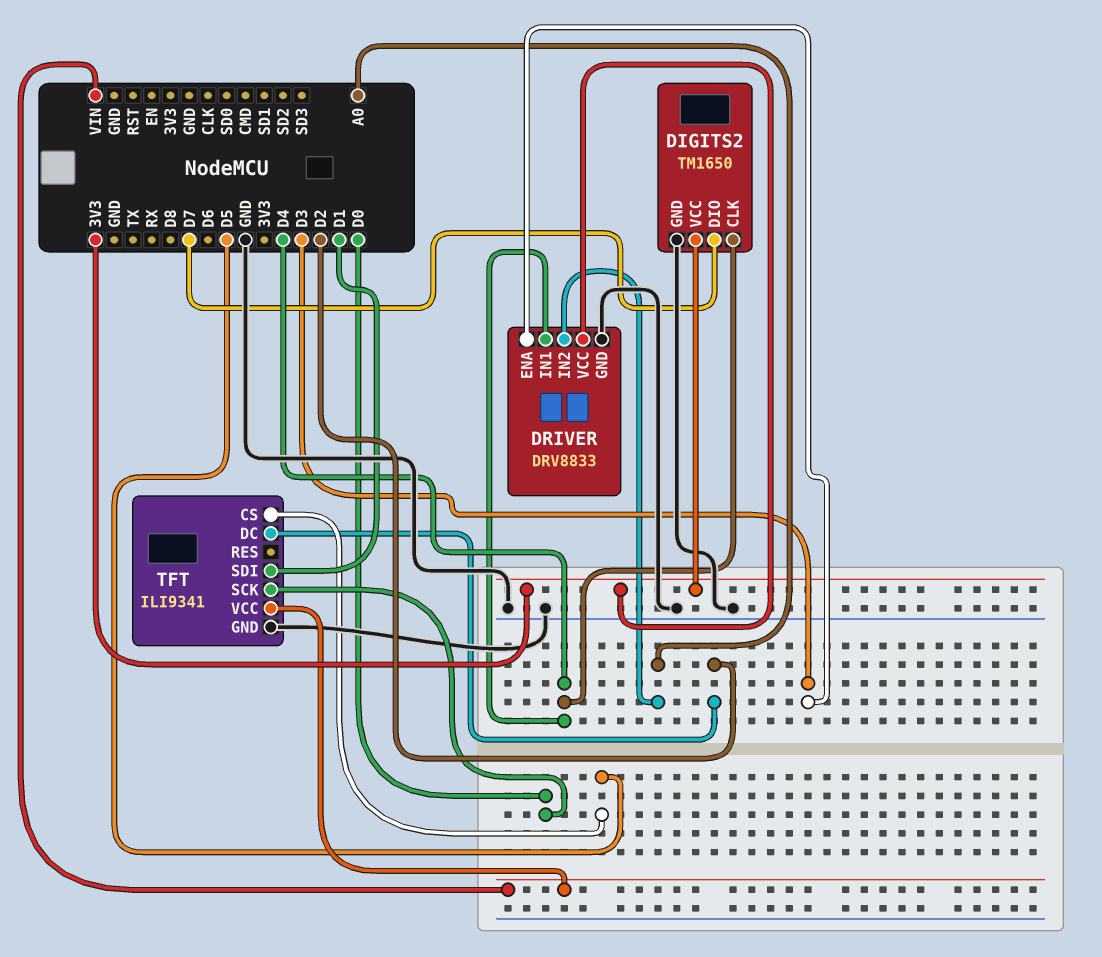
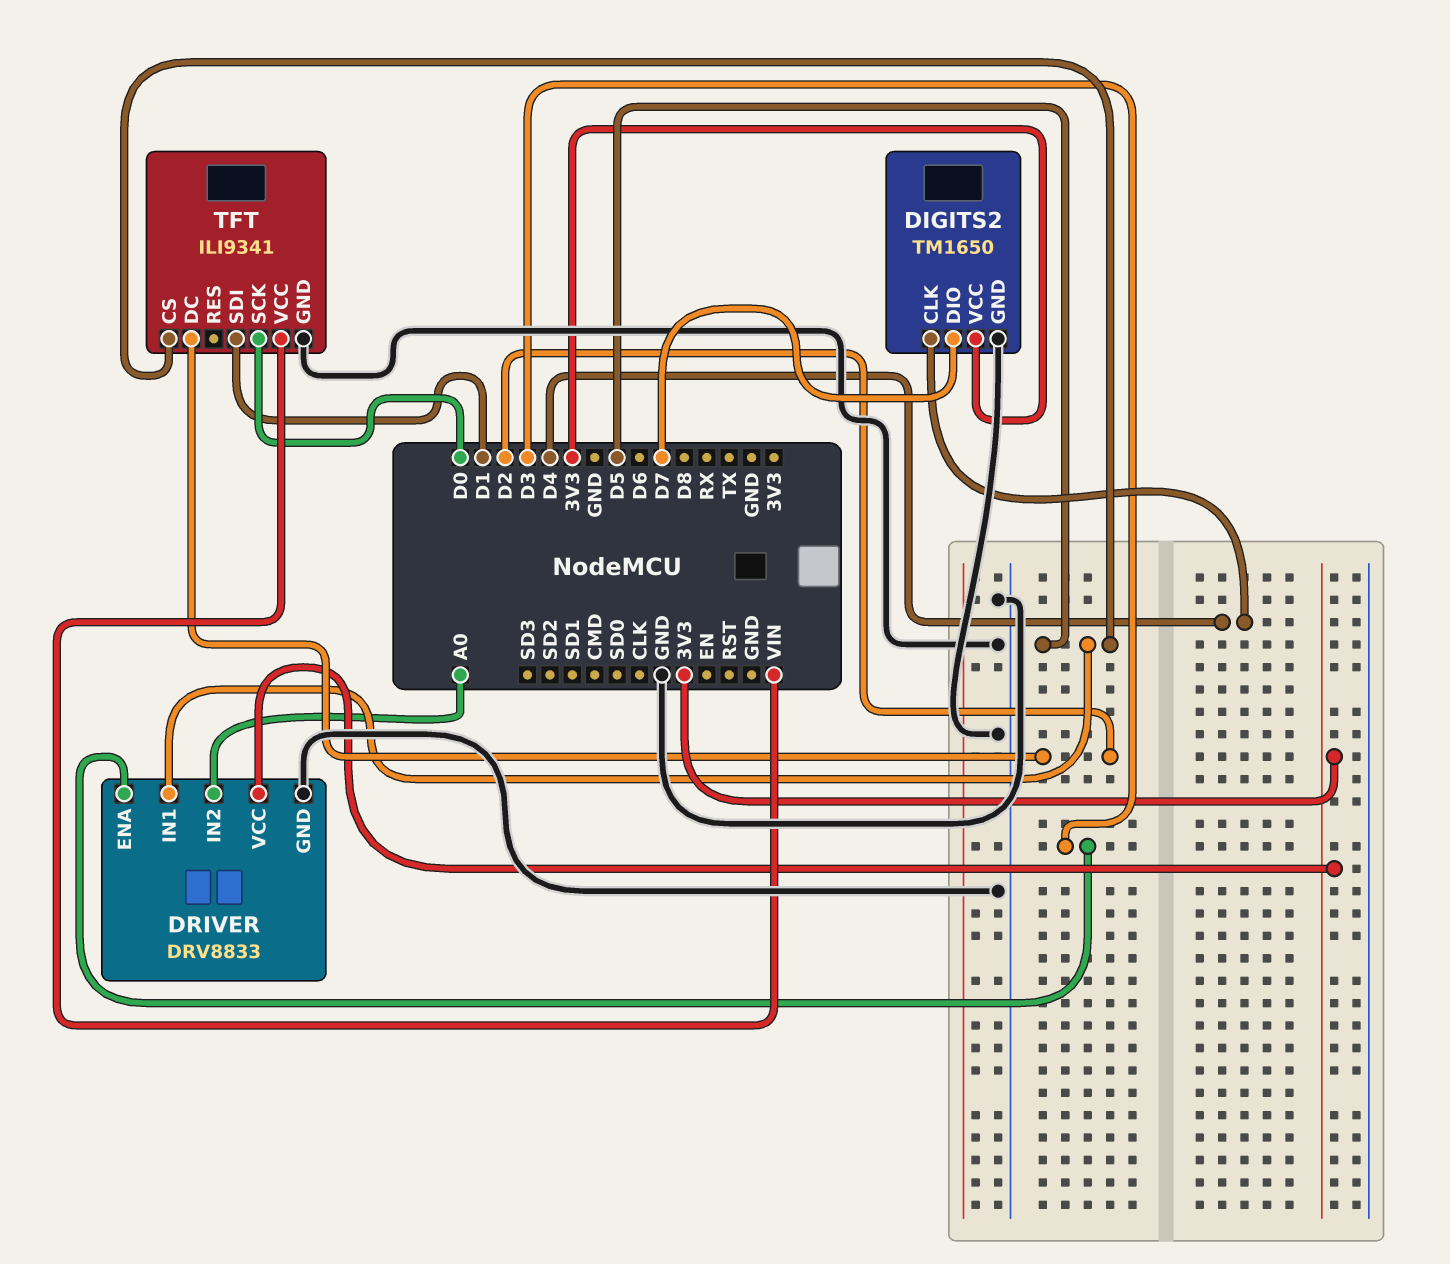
DRIVER pin IN1: D4 -> D5

